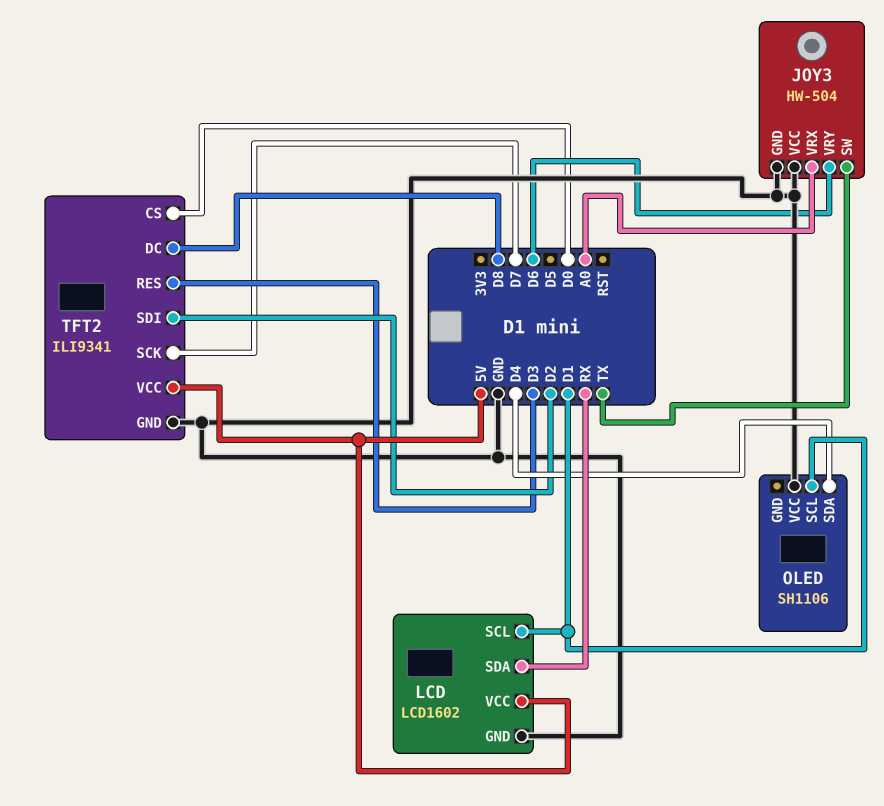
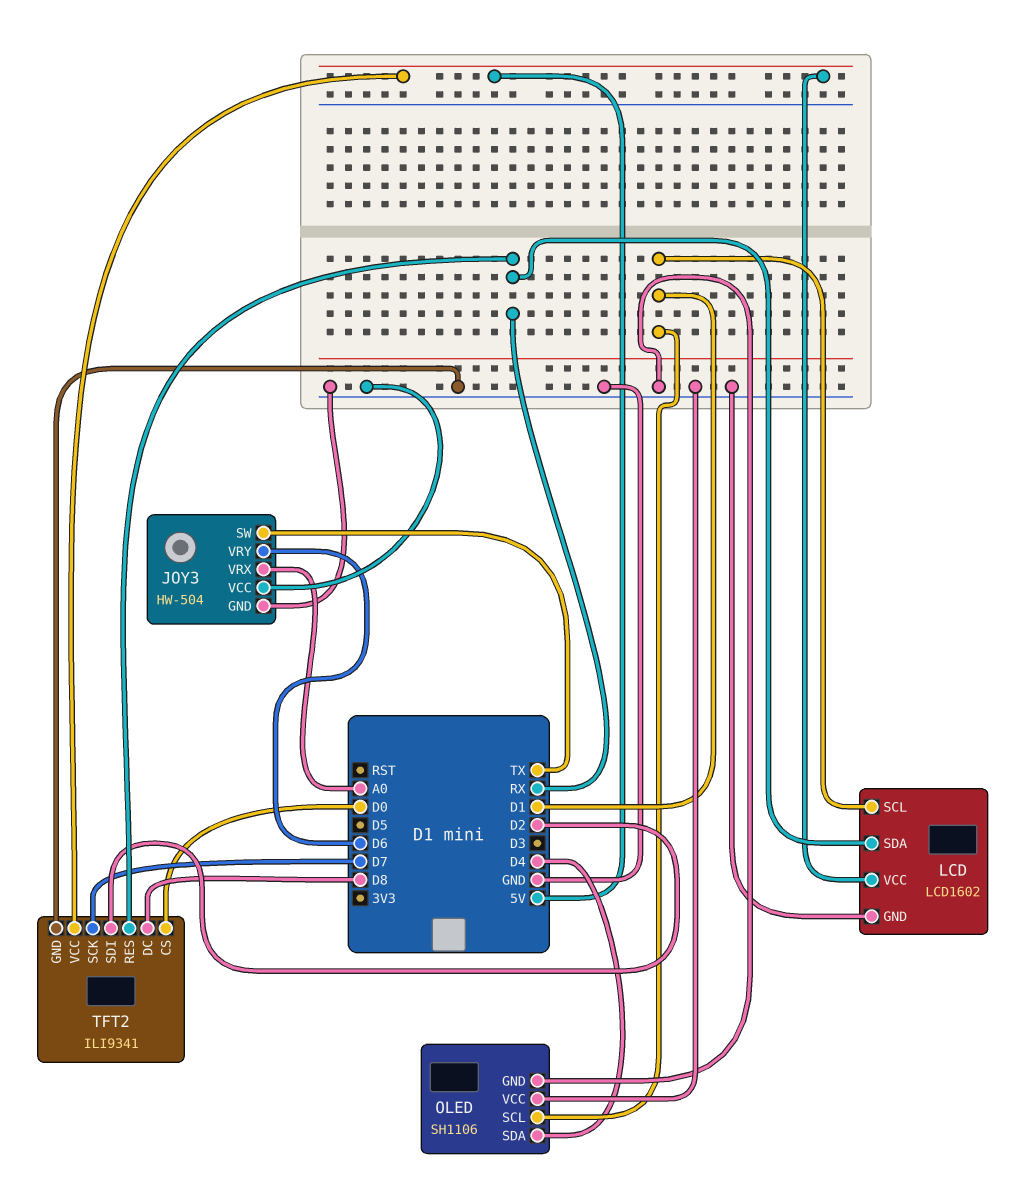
OLED pin GND: none -> GND
TFT2 pin RES: D3 -> RX

